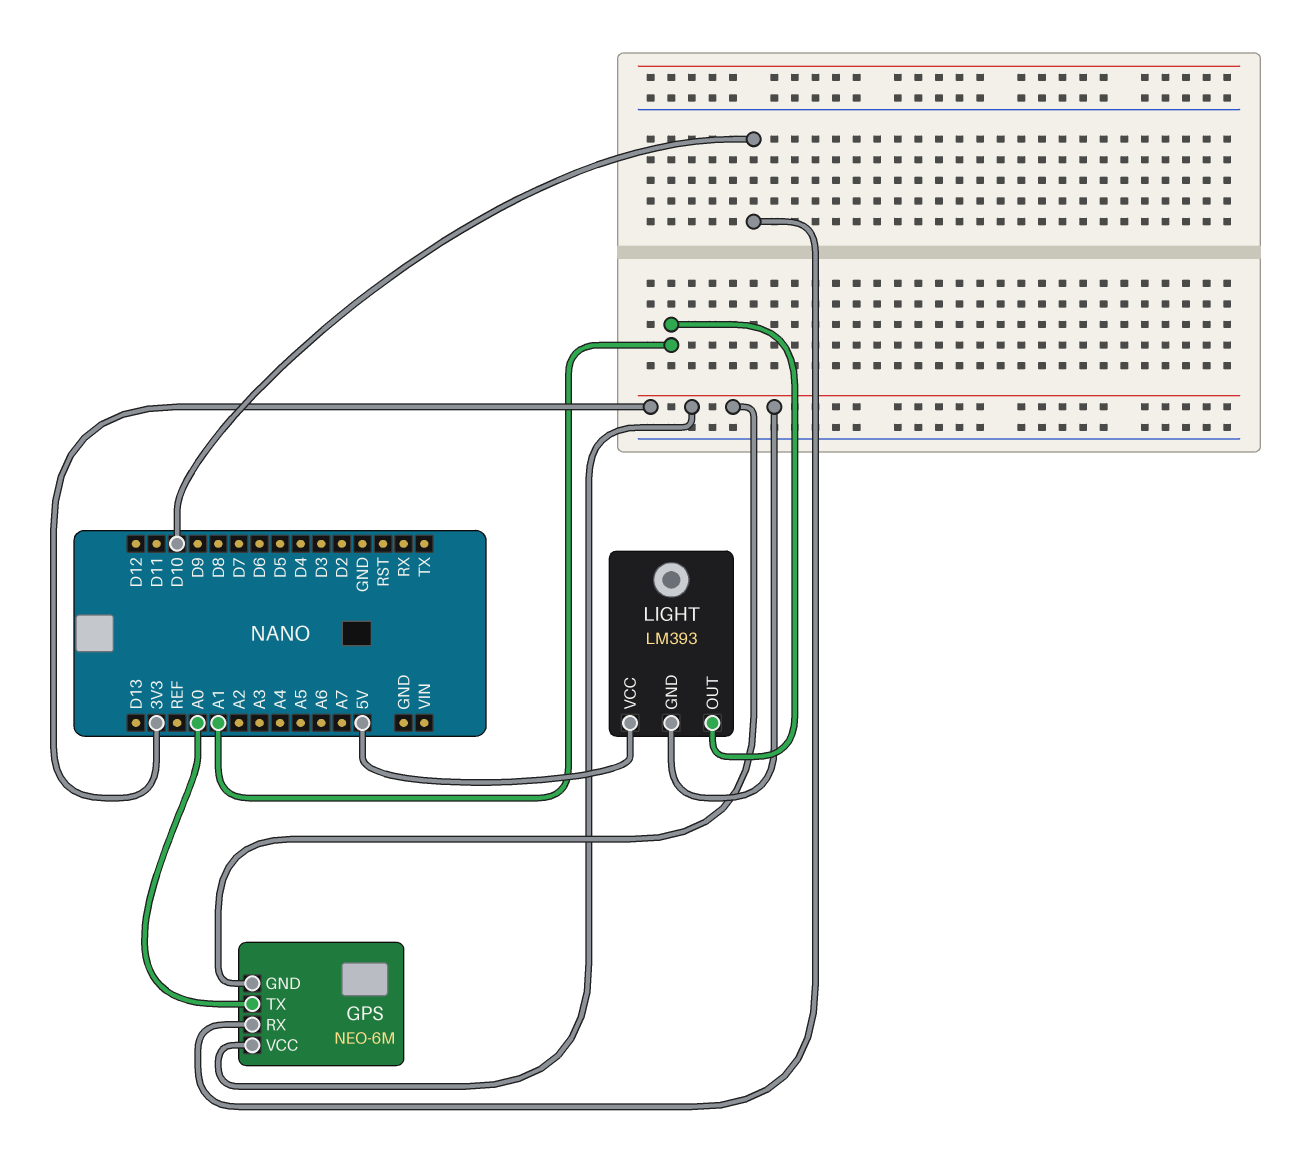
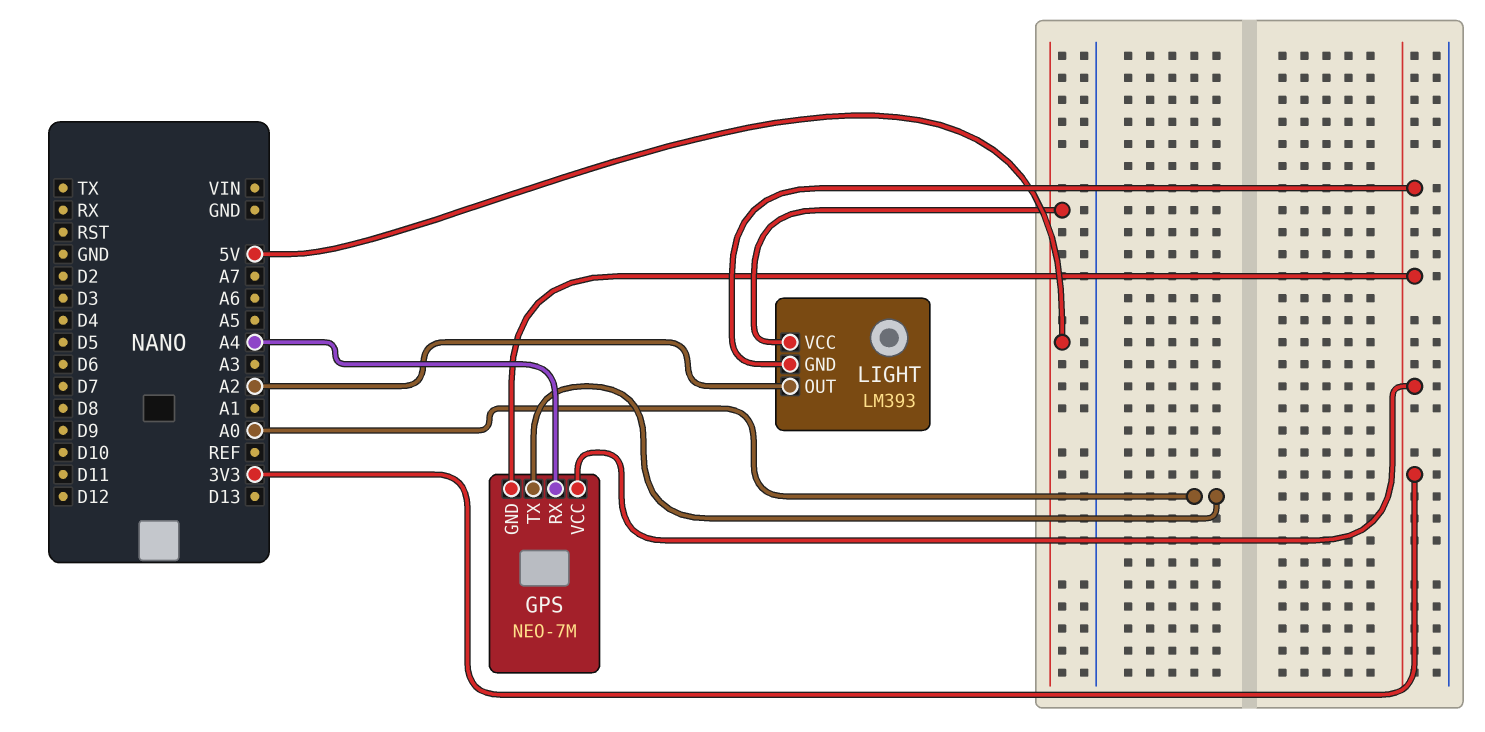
GPS: NEO-6M -> NEO-7M
GPS pin RX: D10 -> A4
LIGHT pin OUT: A1 -> A2

